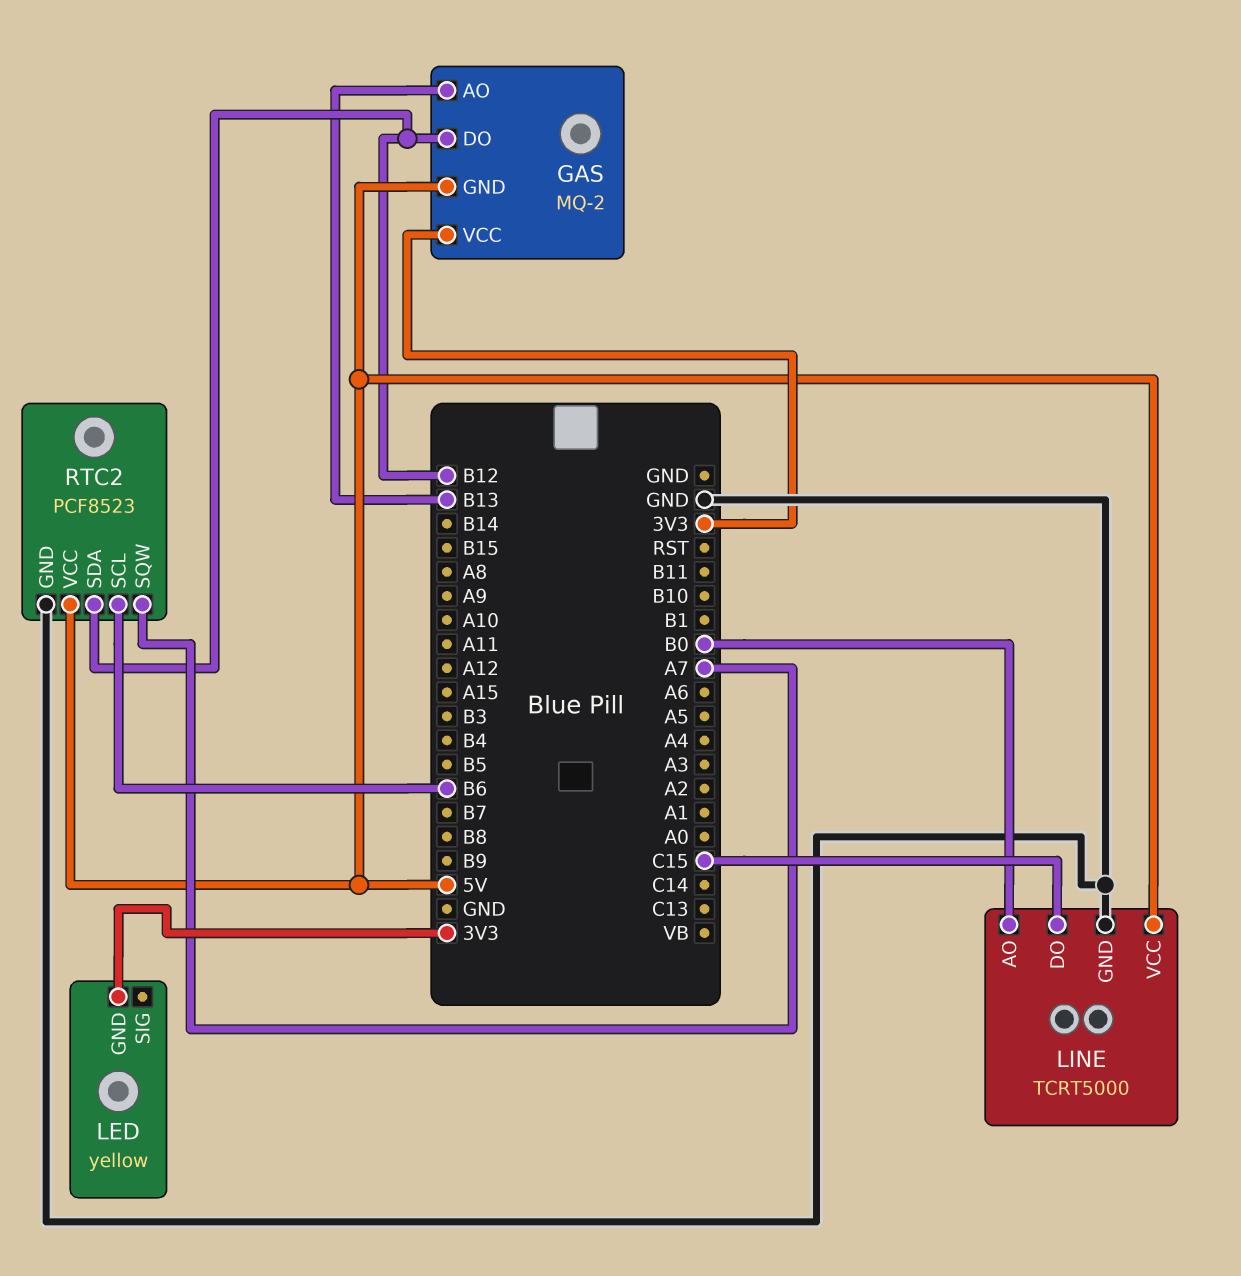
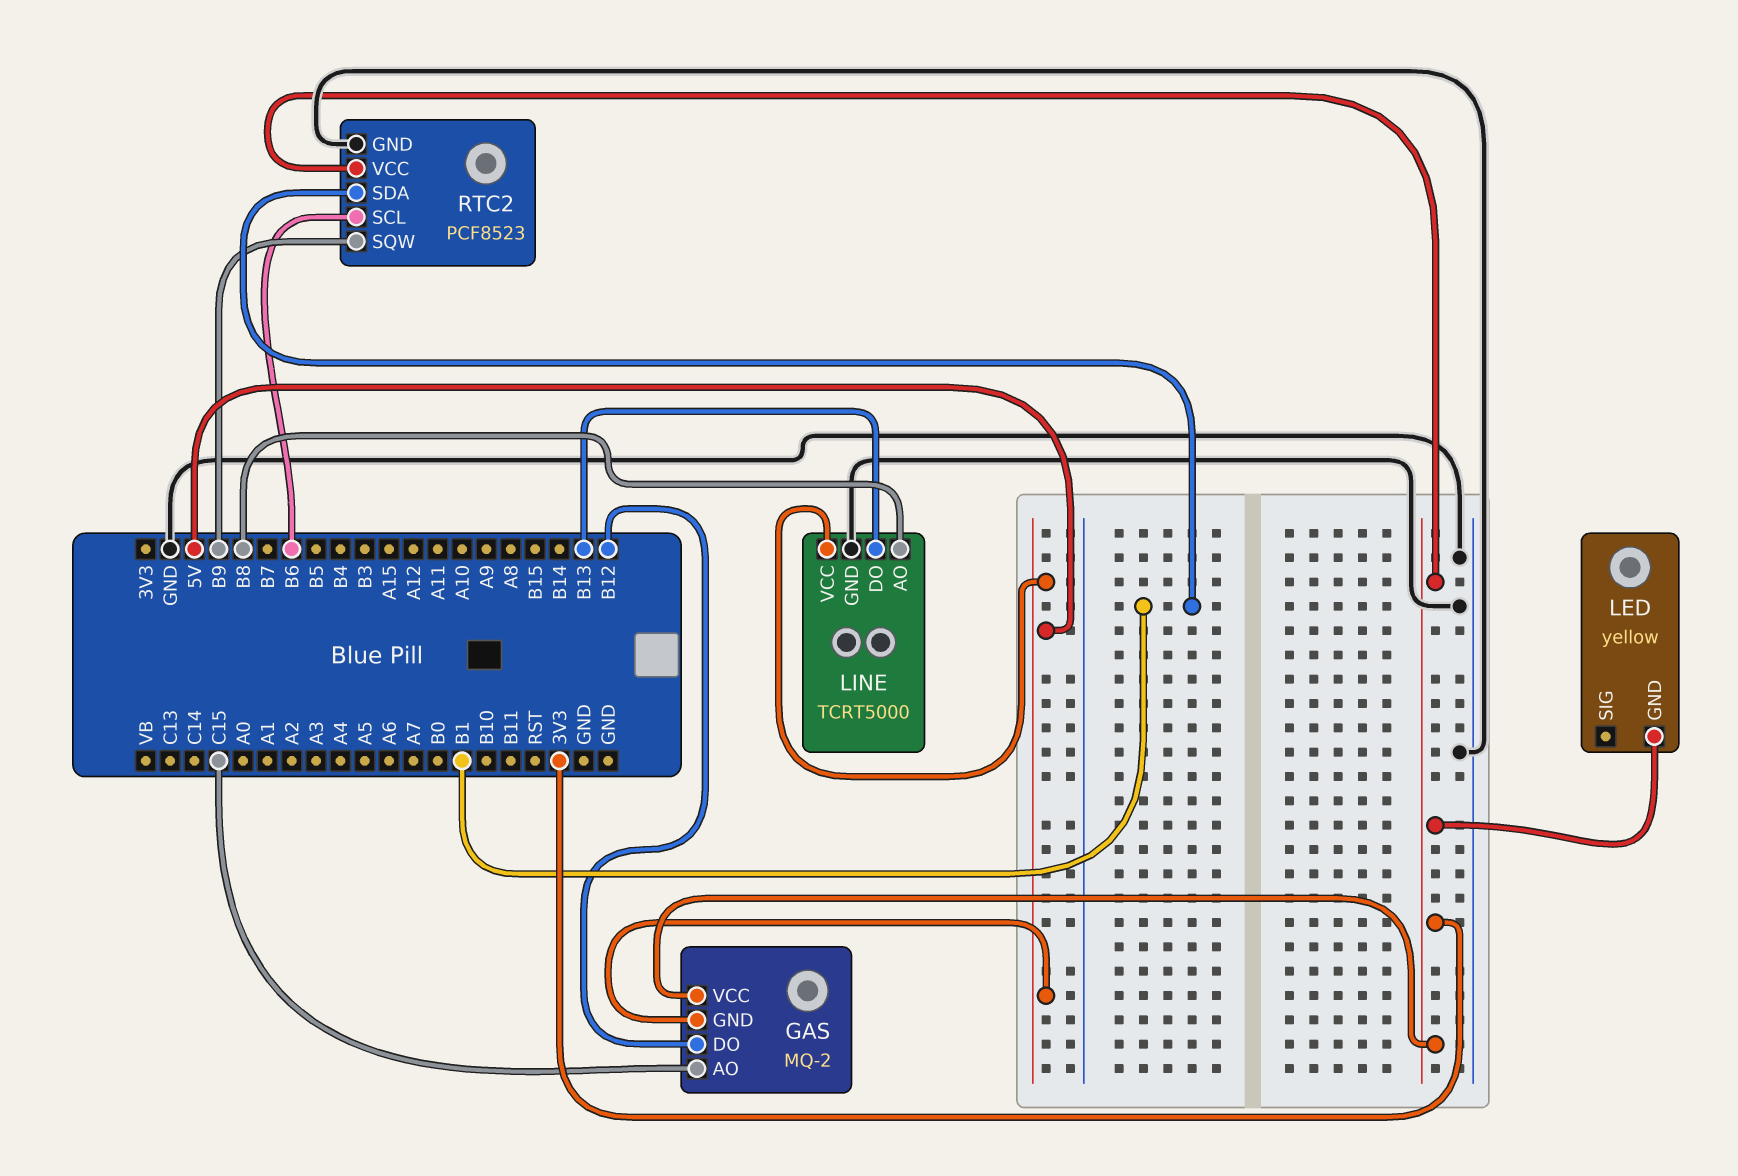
GAS pin AO: B13 -> C15
LINE pin AO: B0 -> B8
LINE pin DO: C15 -> B13
RTC2 pin SDA: B12 -> B1
RTC2 pin SQW: A7 -> B9
RTC2 pin VCC: 5V -> 3V3

